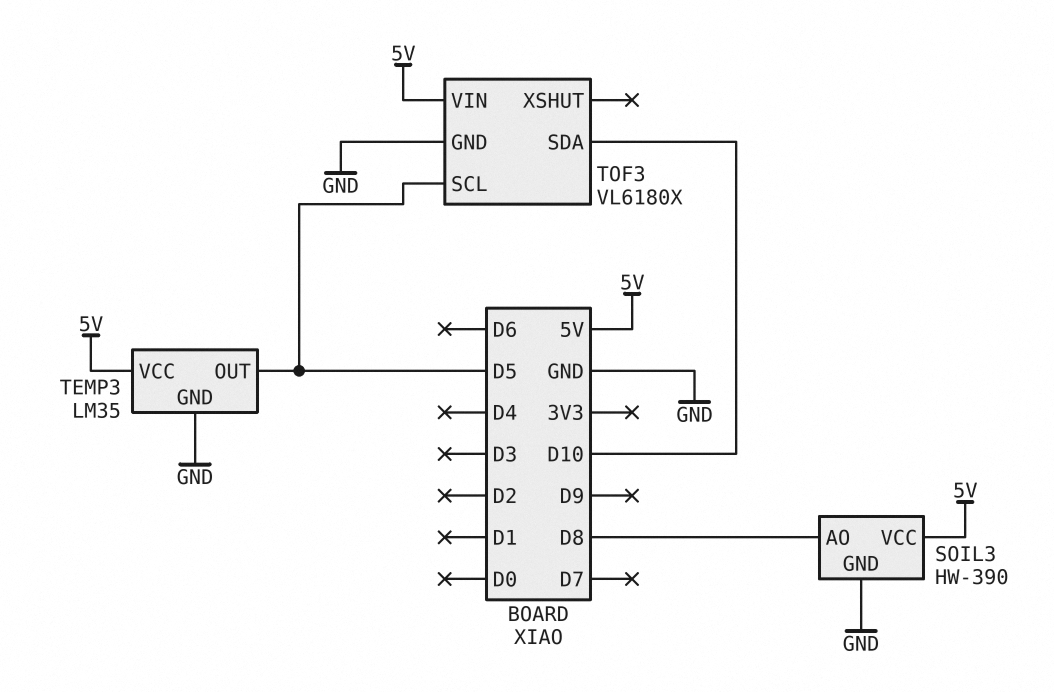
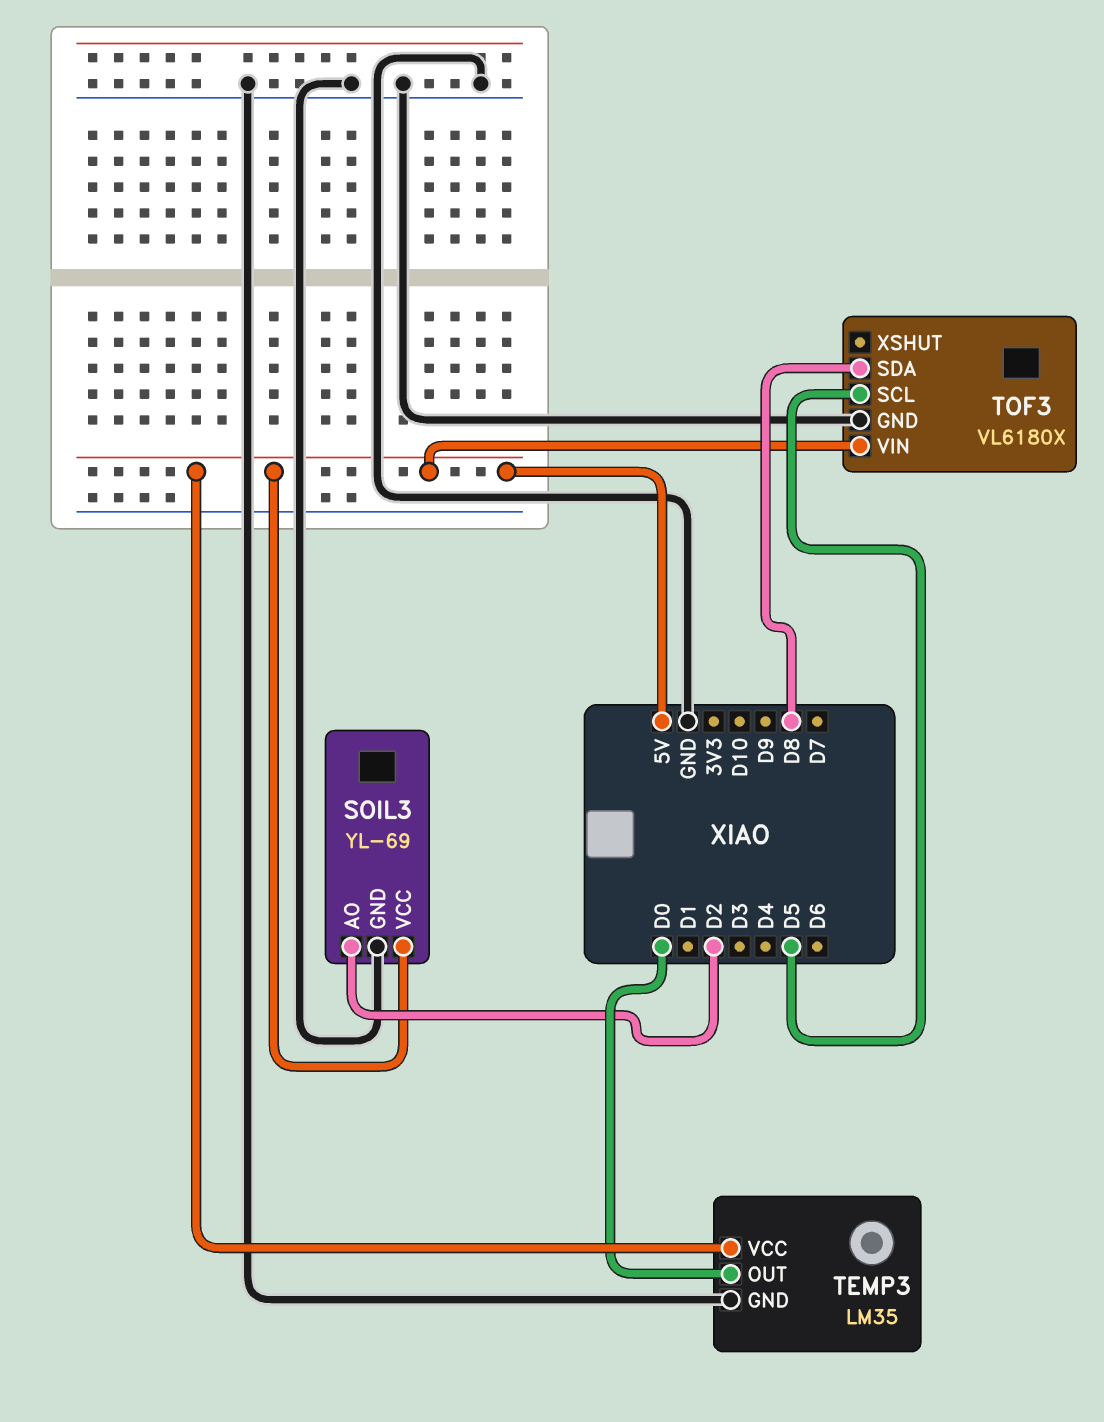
SOIL3: HW-390 -> YL-69
SOIL3 pin AO: D8 -> D2
TEMP3 pin OUT: D5 -> D0
TOF3 pin SDA: D10 -> D8

